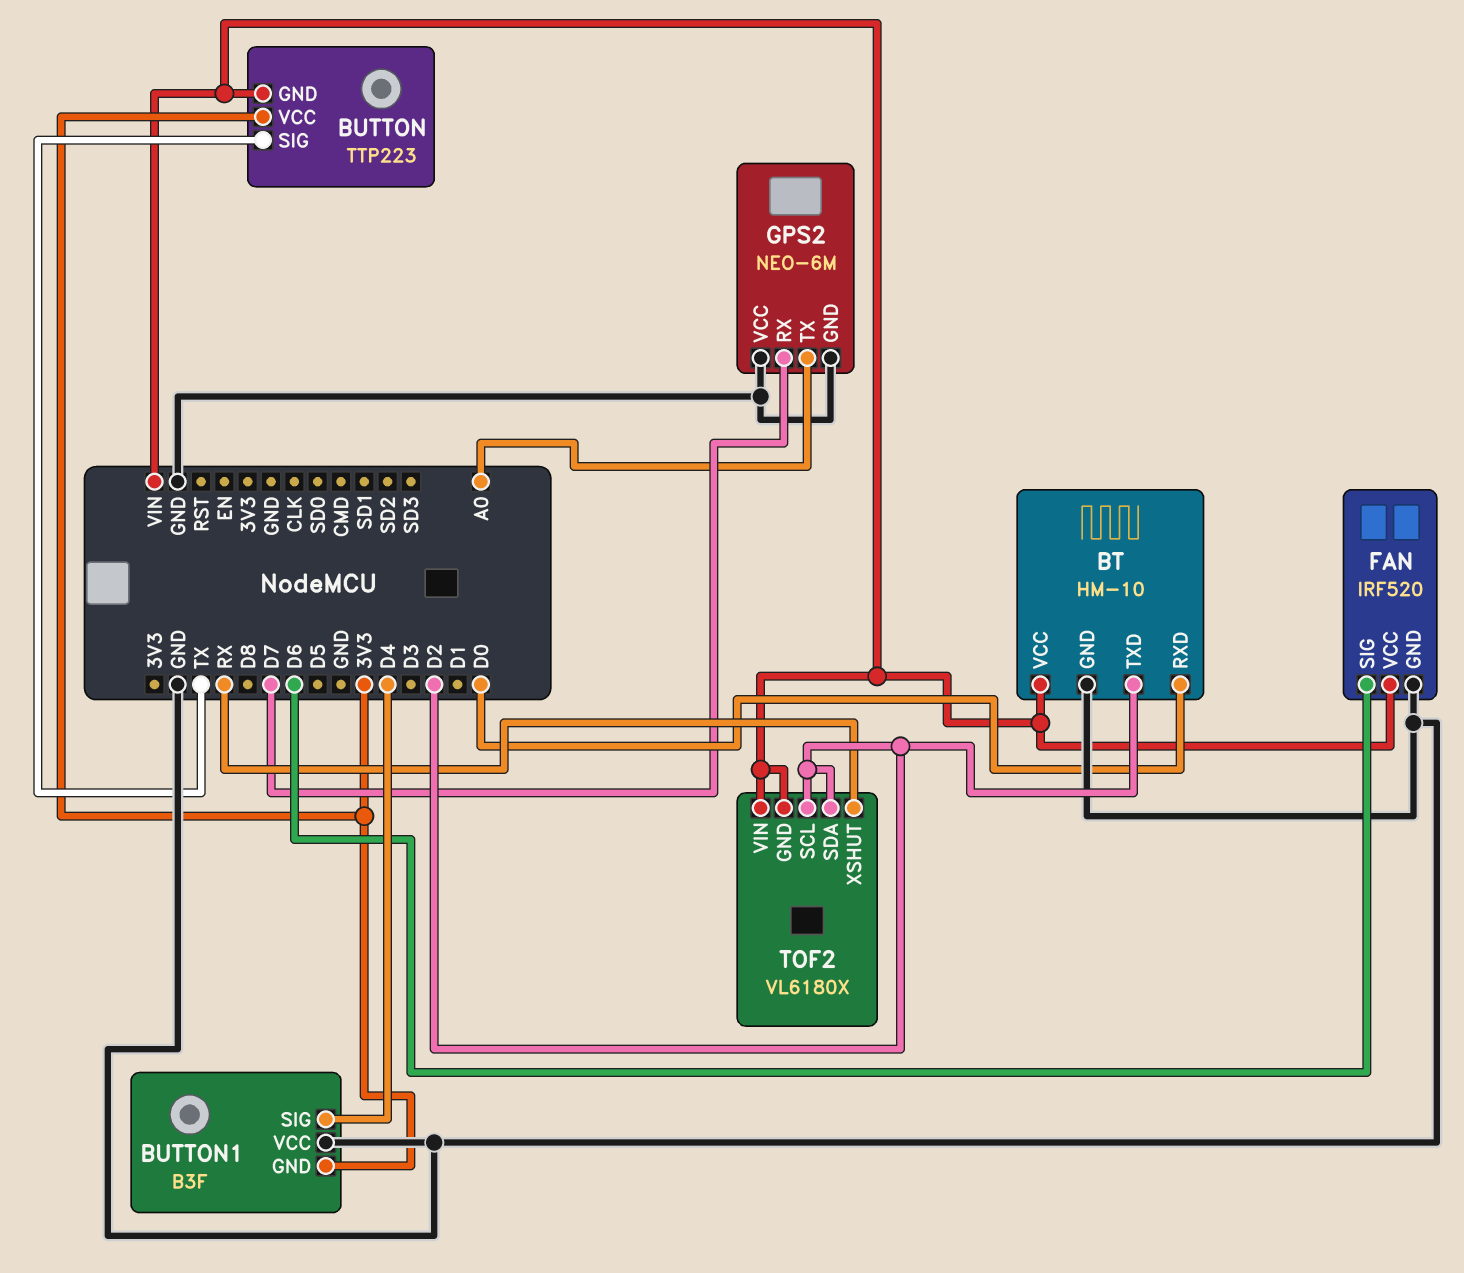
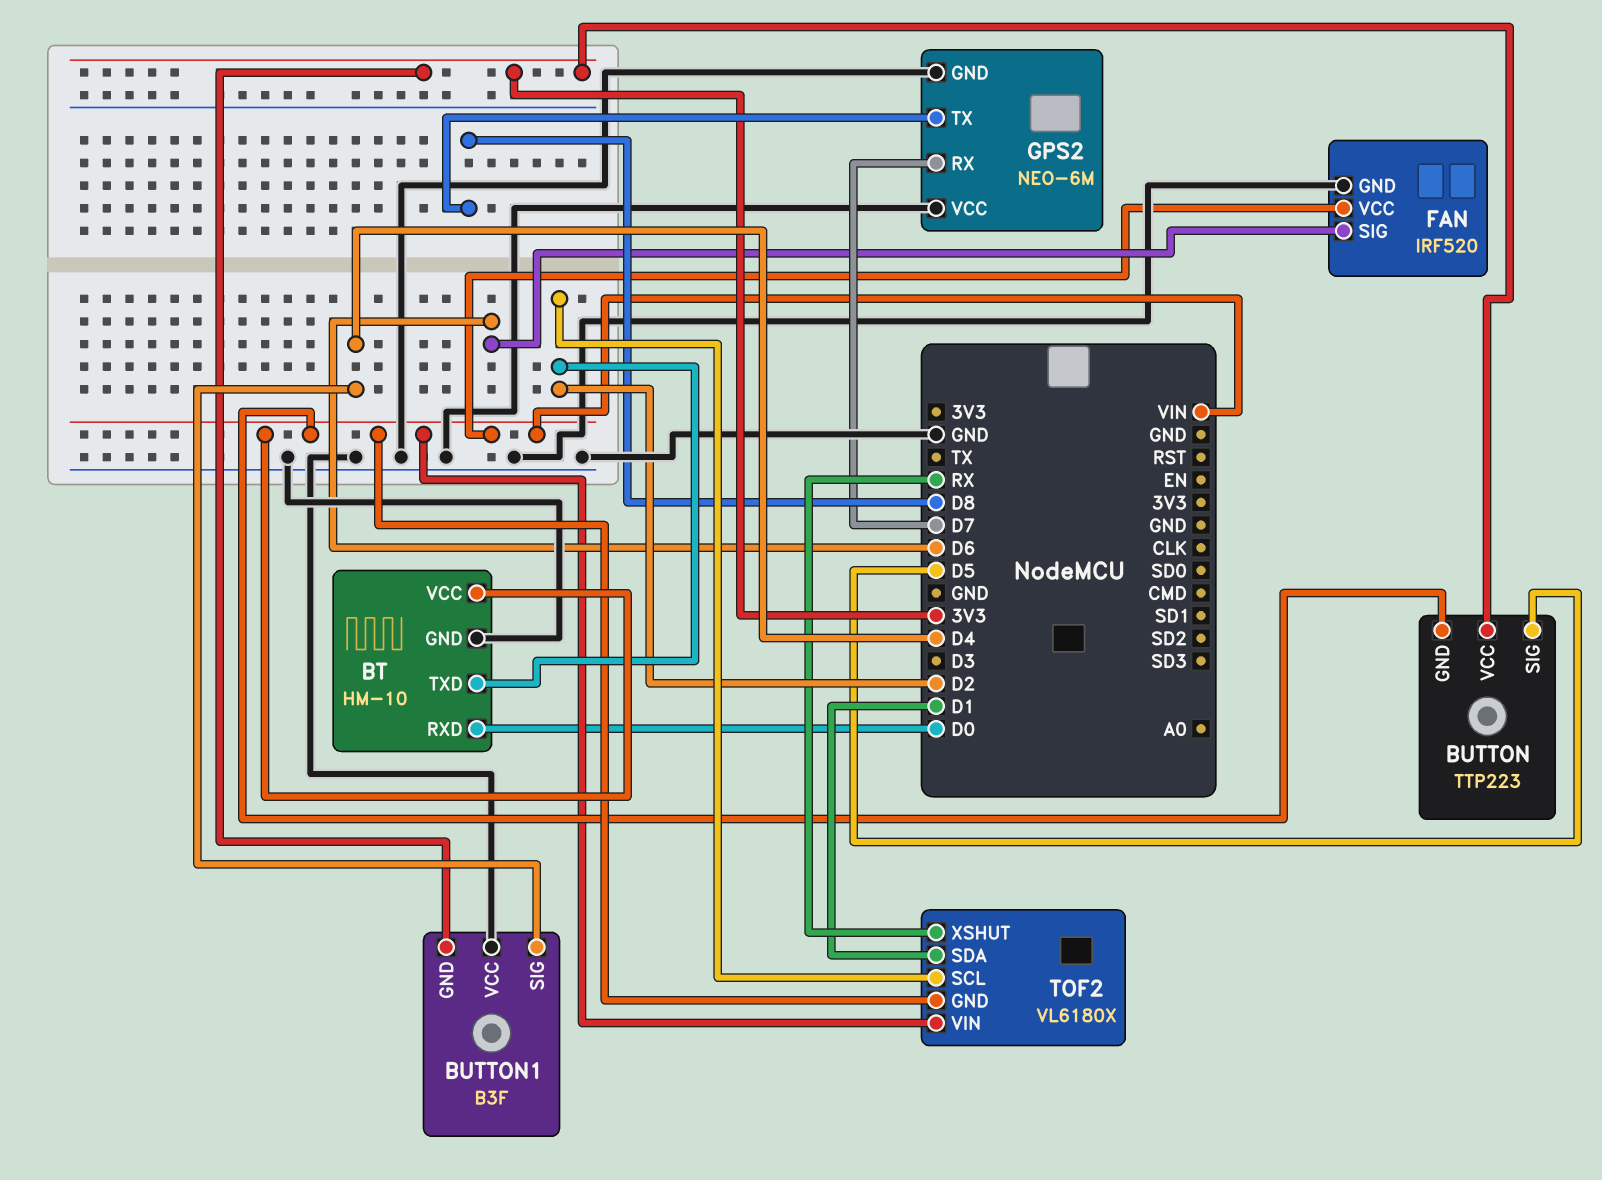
BUTTON pin SIG: TX -> D5
GPS2 pin TX: A0 -> D8
TOF2 pin SDA: D2 -> D1

